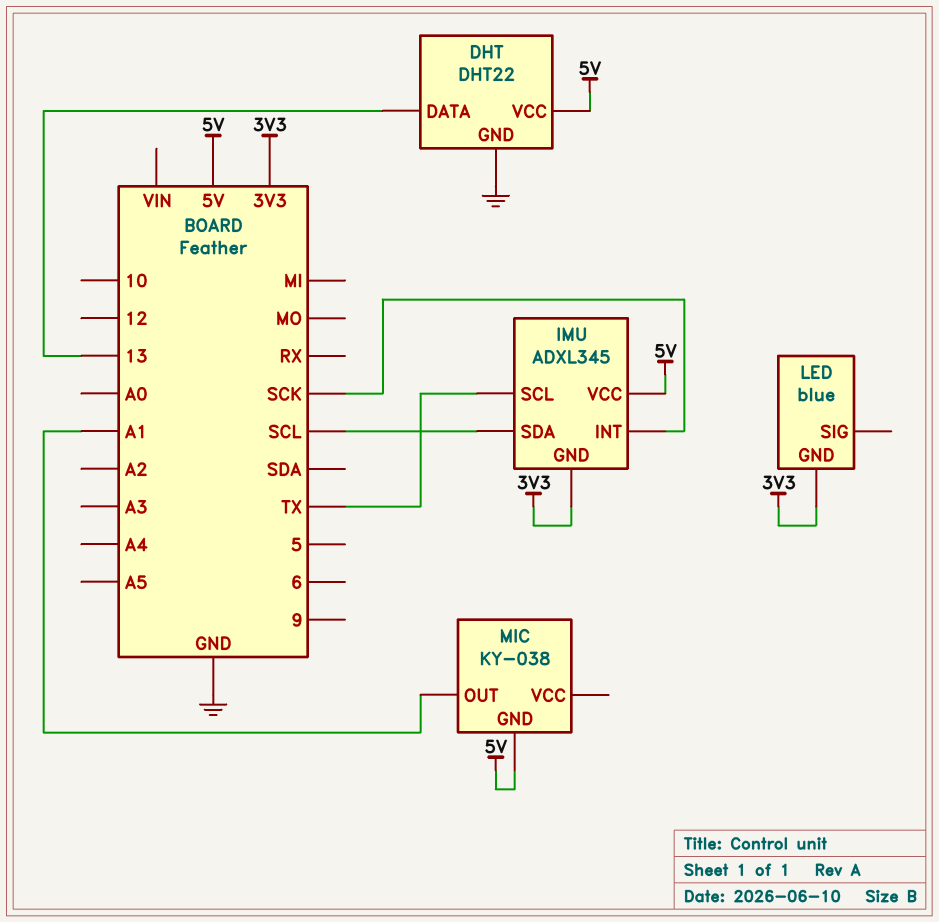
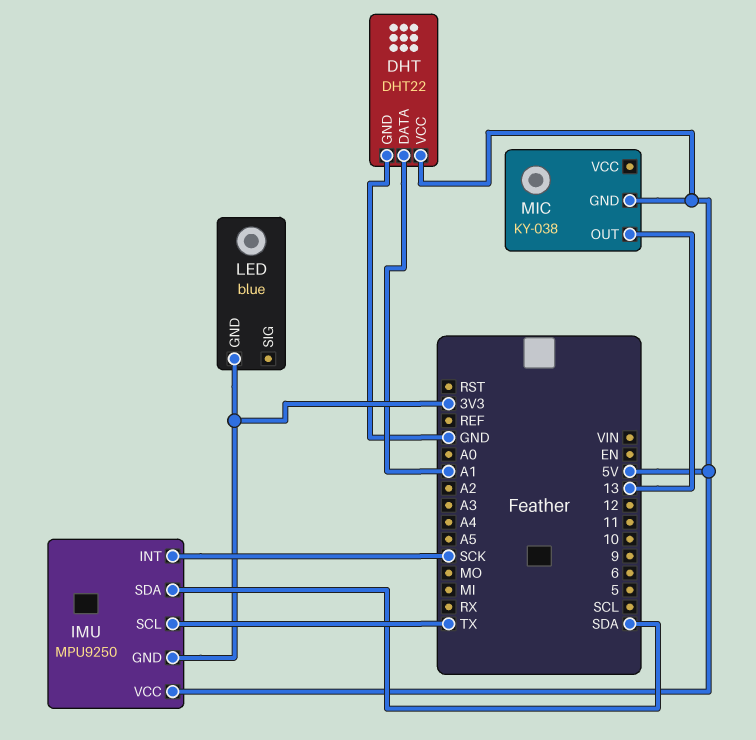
DHT pin DATA: 13 -> A1
IMU: ADXL345 -> MPU9250
IMU pin SDA: SCL -> SDA
MIC pin OUT: A1 -> 13

